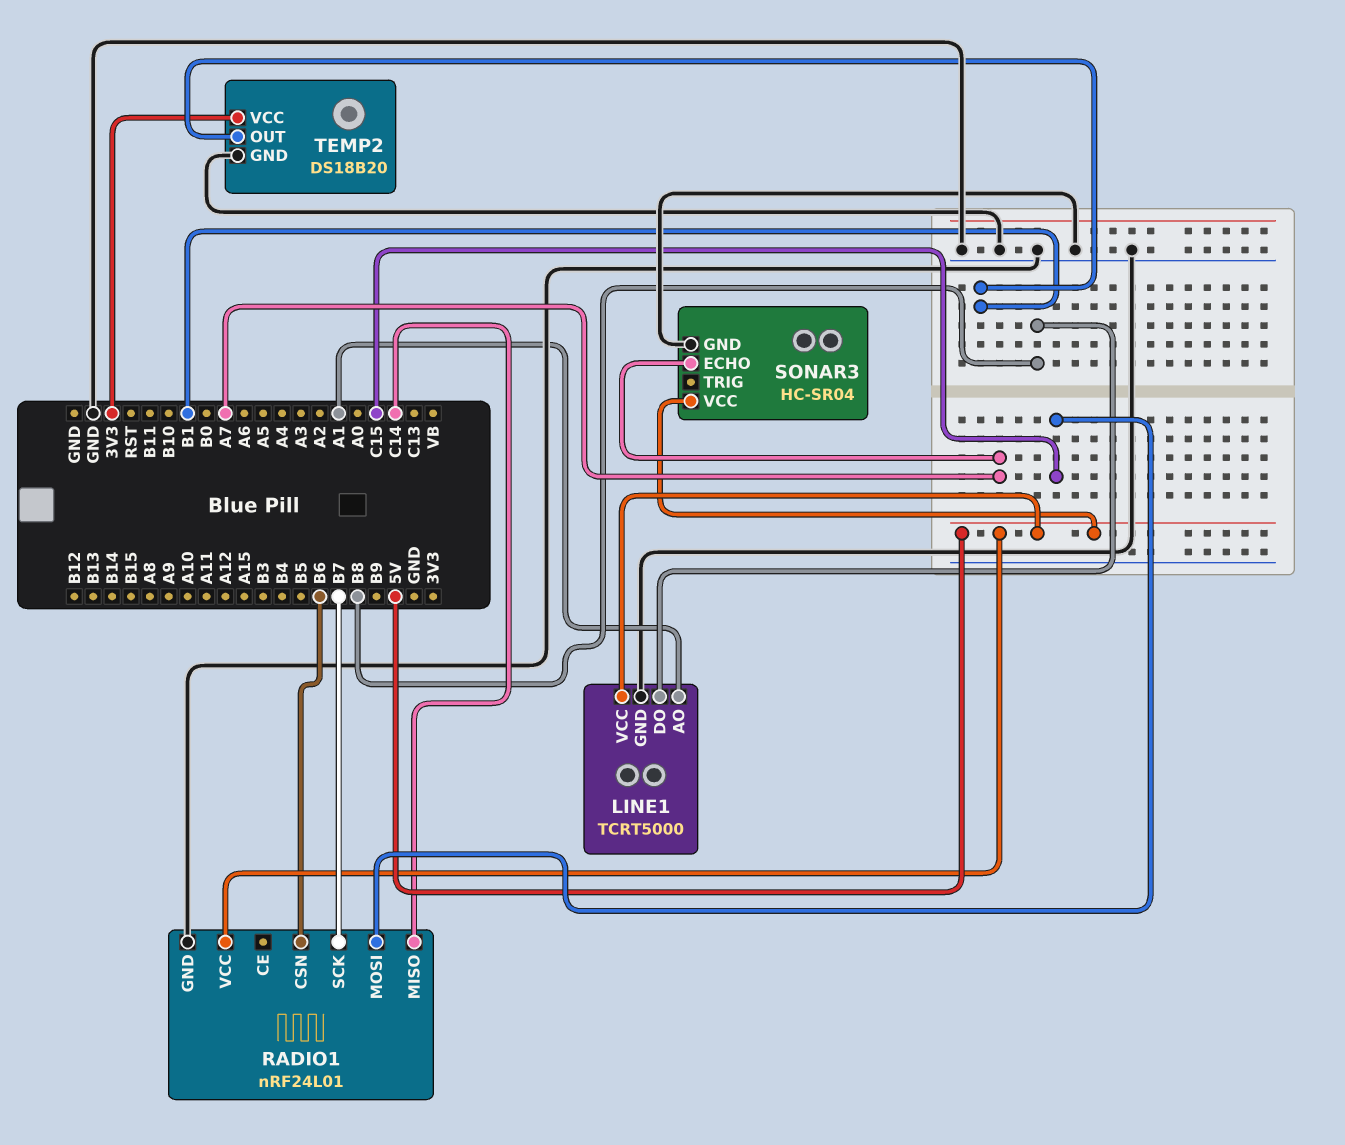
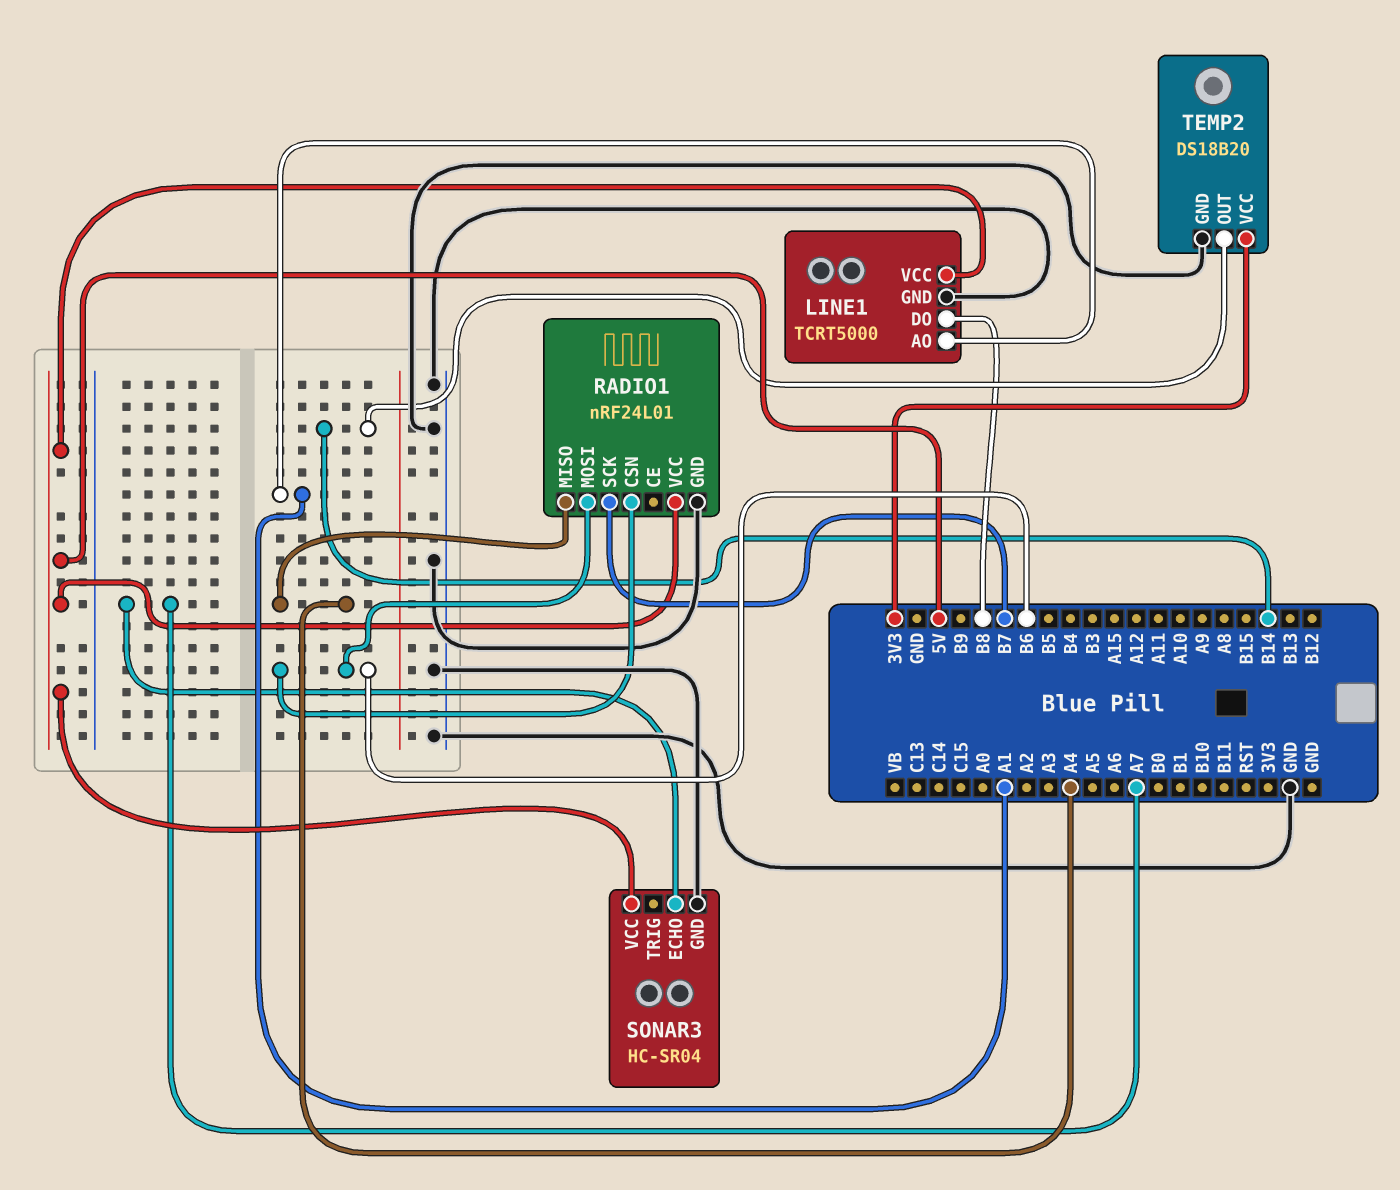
RADIO1 pin MISO: C14 -> A4
RADIO1 pin MOSI: C15 -> B6
TEMP2 pin OUT: B1 -> B14

